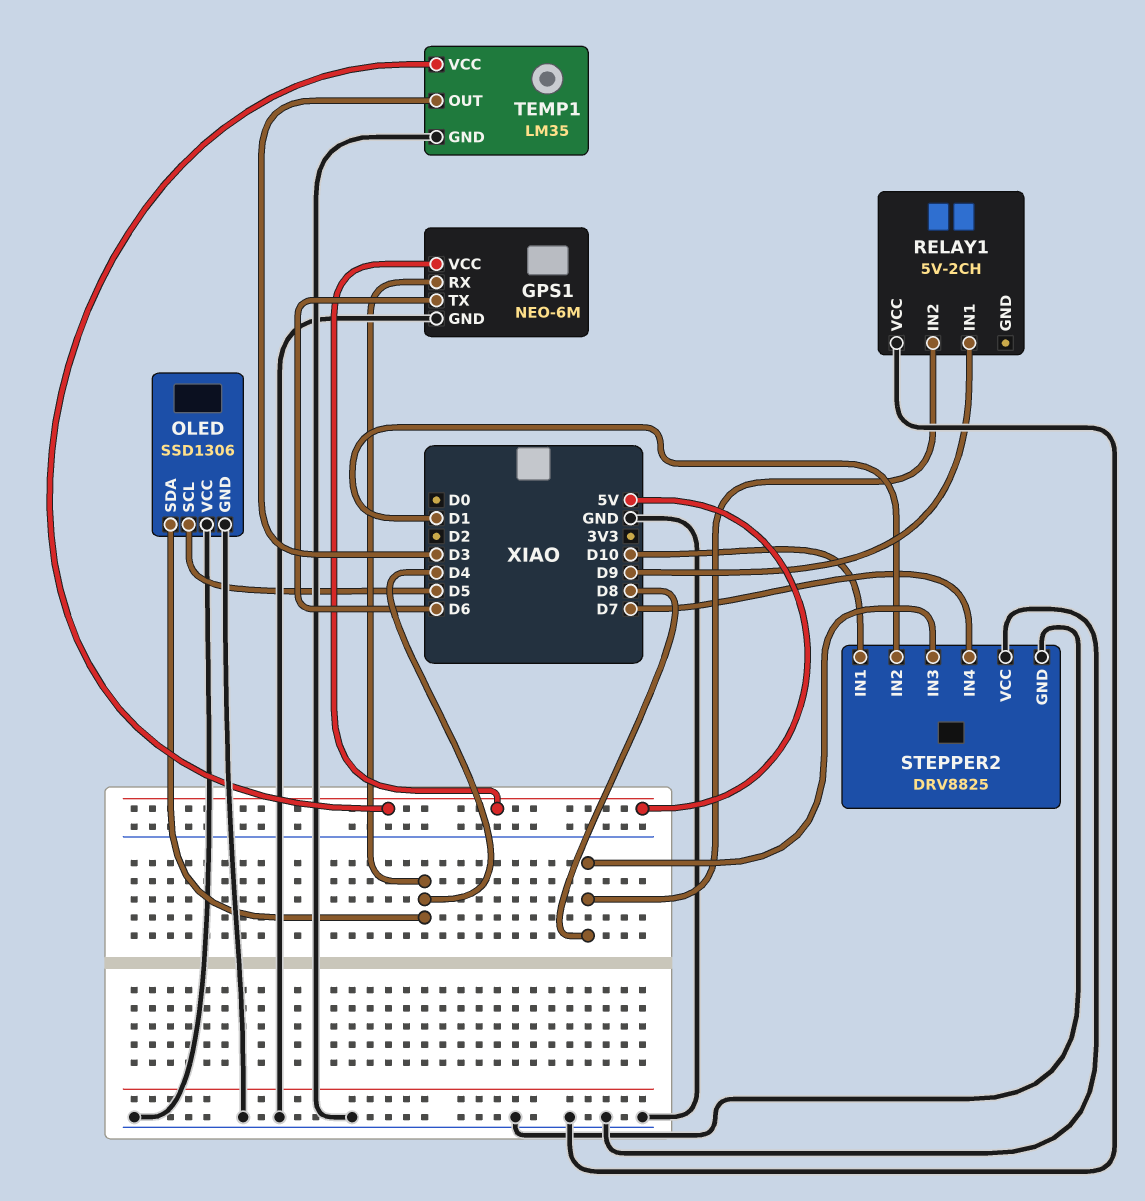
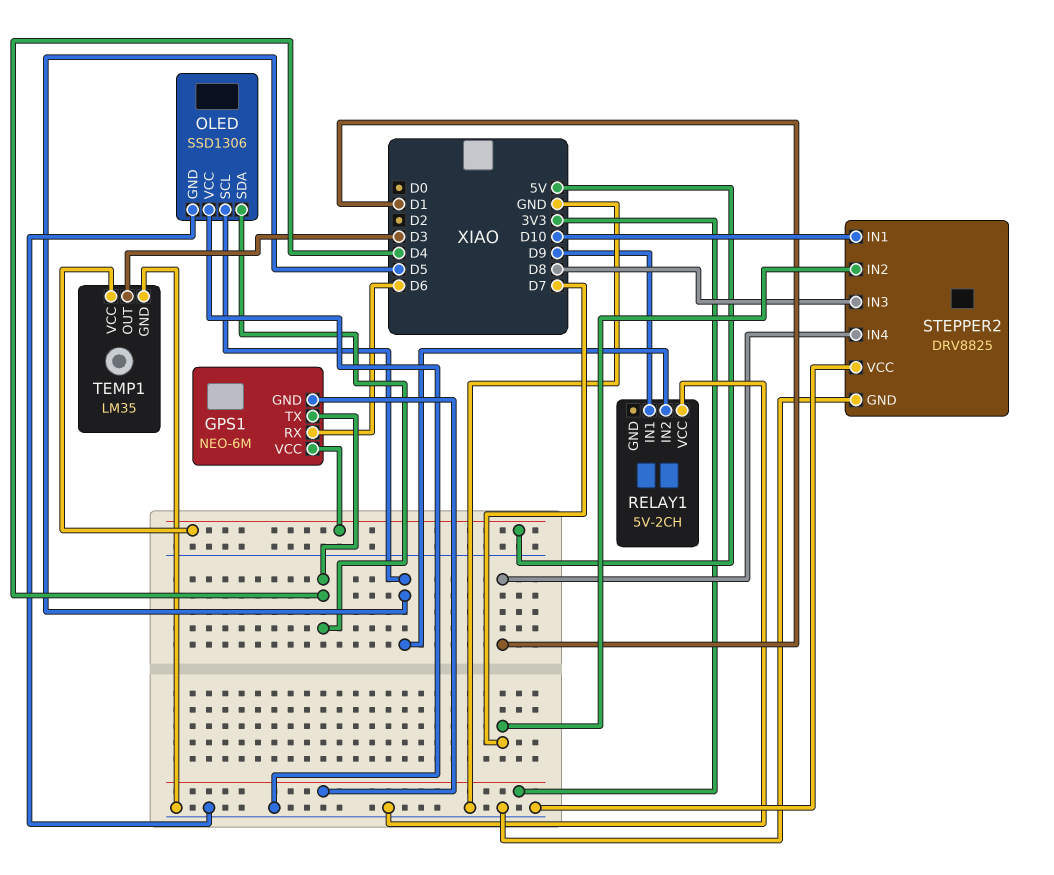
GPS1 pin GND: GND -> 3V3
GPS1 pin RX: D4 -> D6
GPS1 pin TX: D6 -> D4
RELAY1 pin IN2: D8 -> D5
STEPPER2 pin IN2: D1 -> D7
STEPPER2 pin IN4: D7 -> D1

